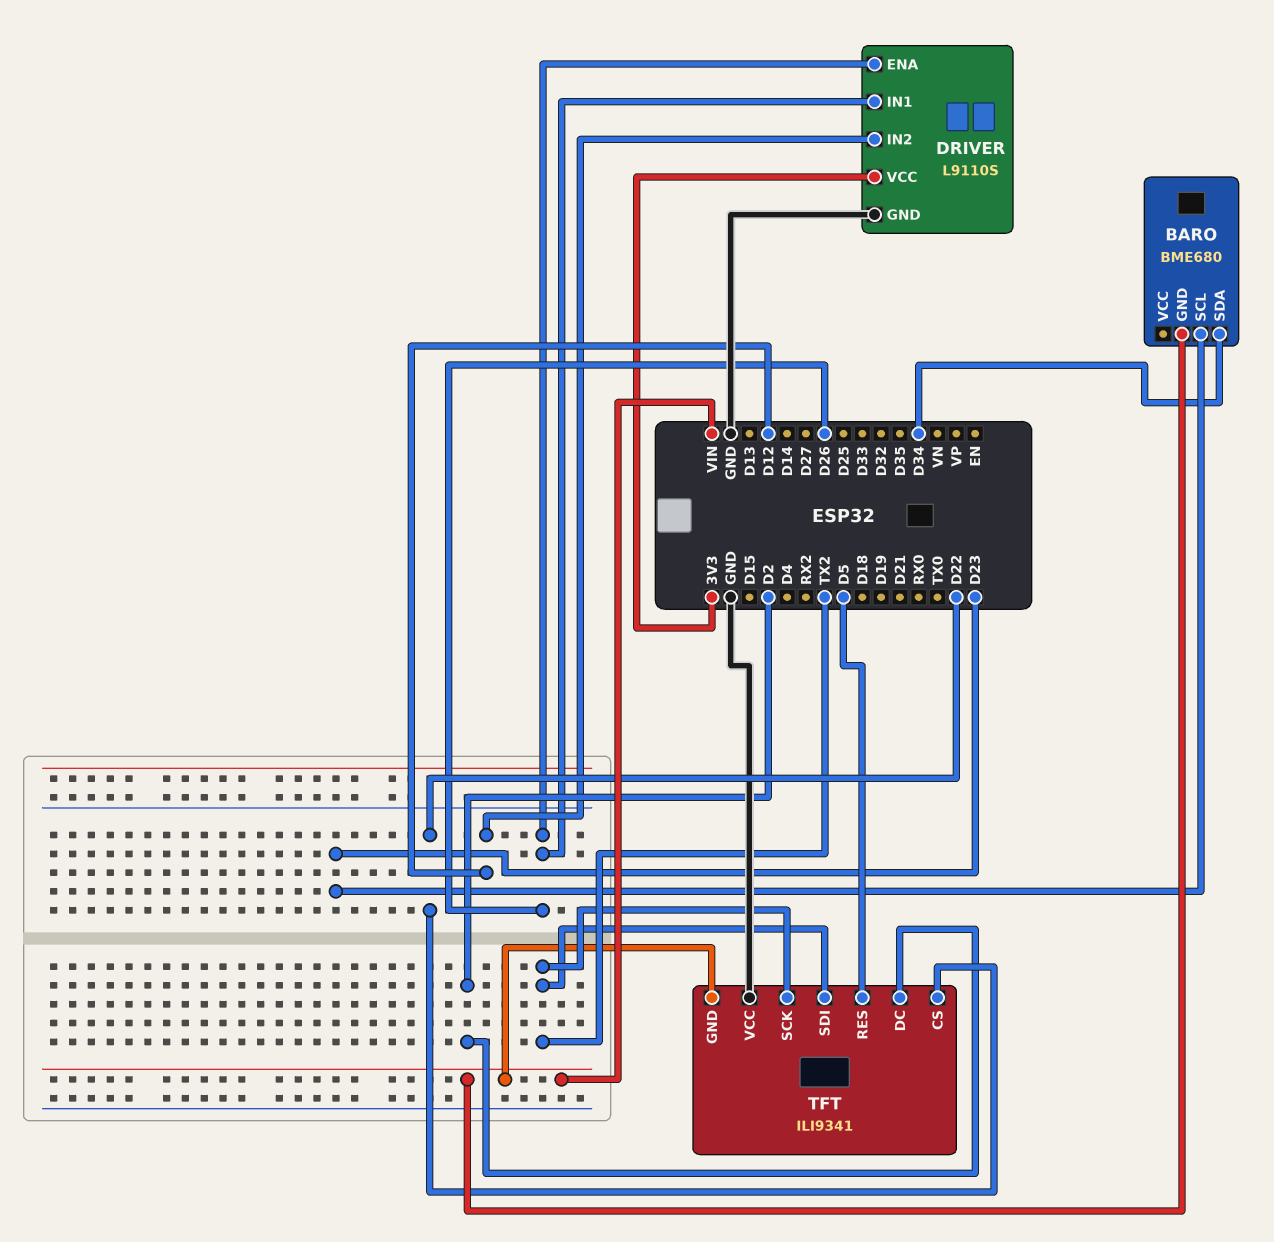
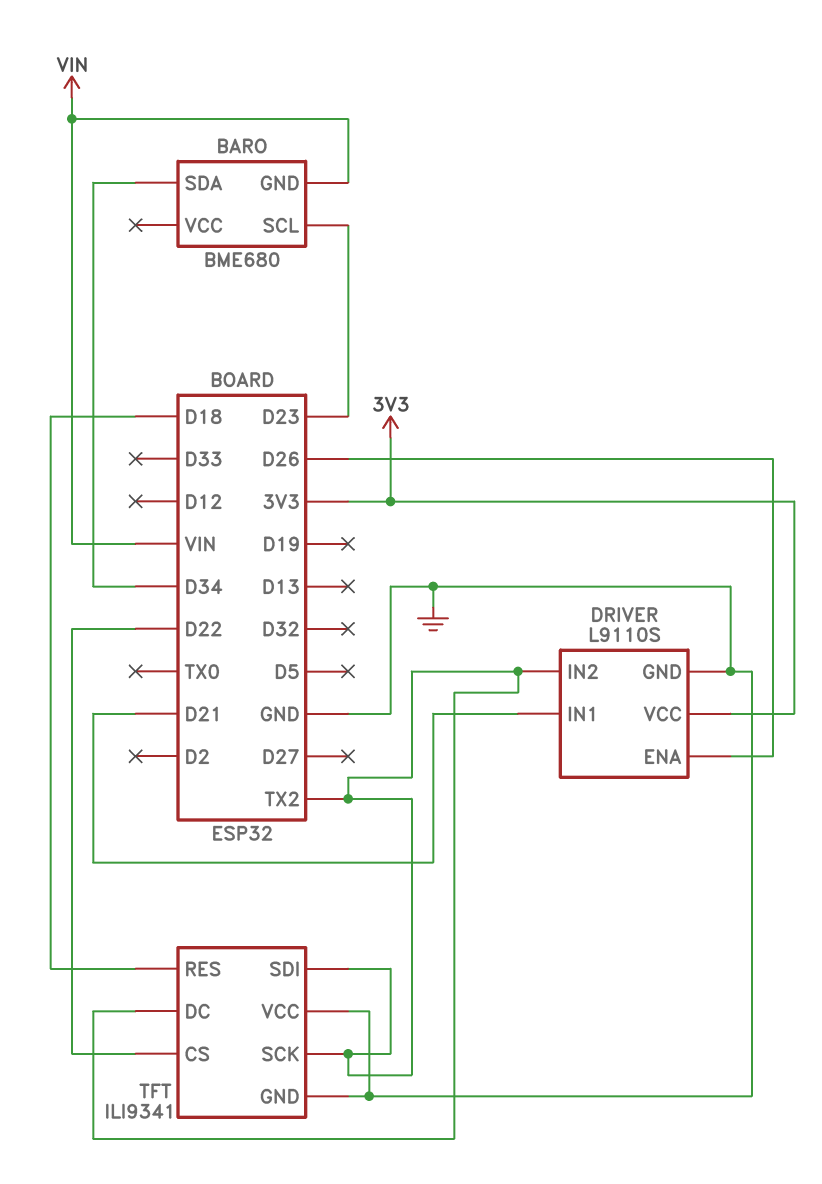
DRIVER pin IN1: D26 -> D21
DRIVER pin IN2: D12 -> TX2
TFT pin DC: D2 -> TX2
TFT pin GND: VIN -> GND
TFT pin RES: D5 -> D18

